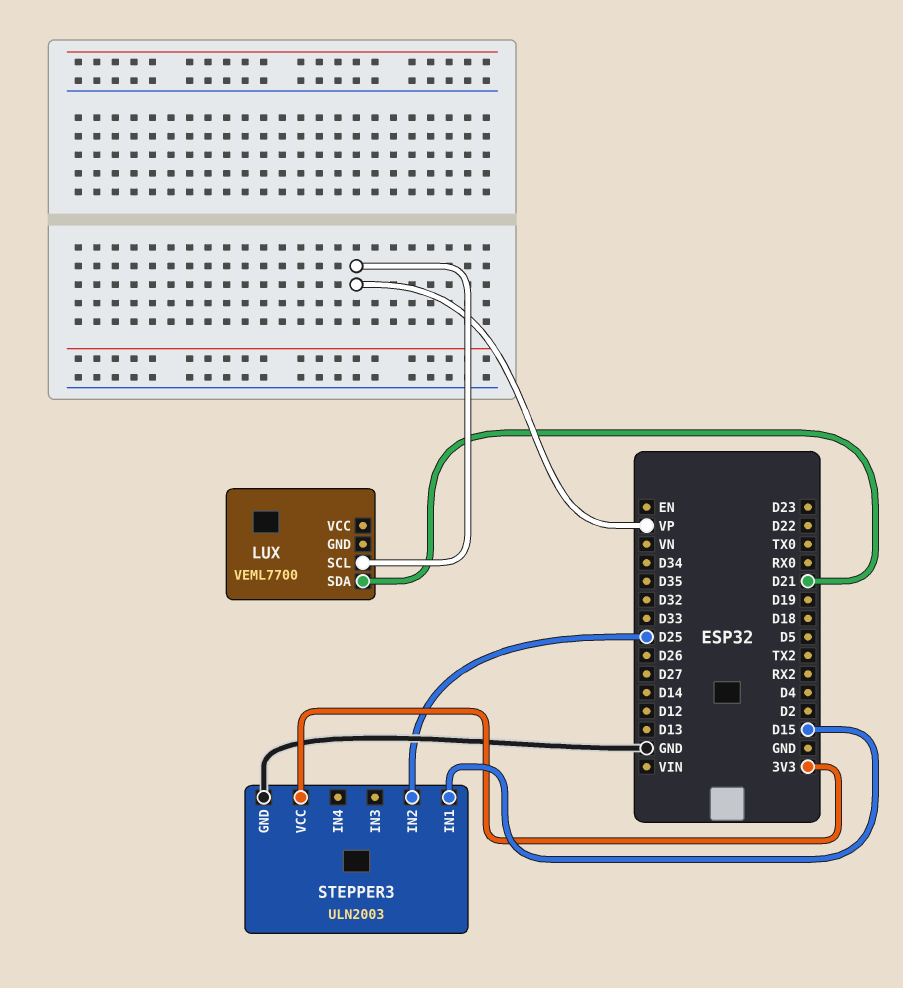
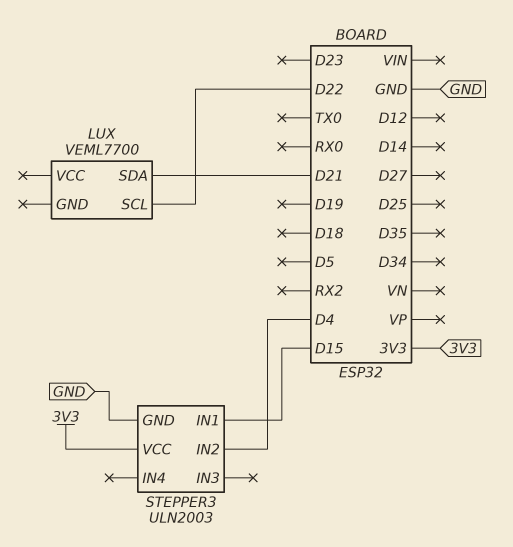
LUX pin SCL: VP -> D22
STEPPER3 pin IN2: D25 -> D4

